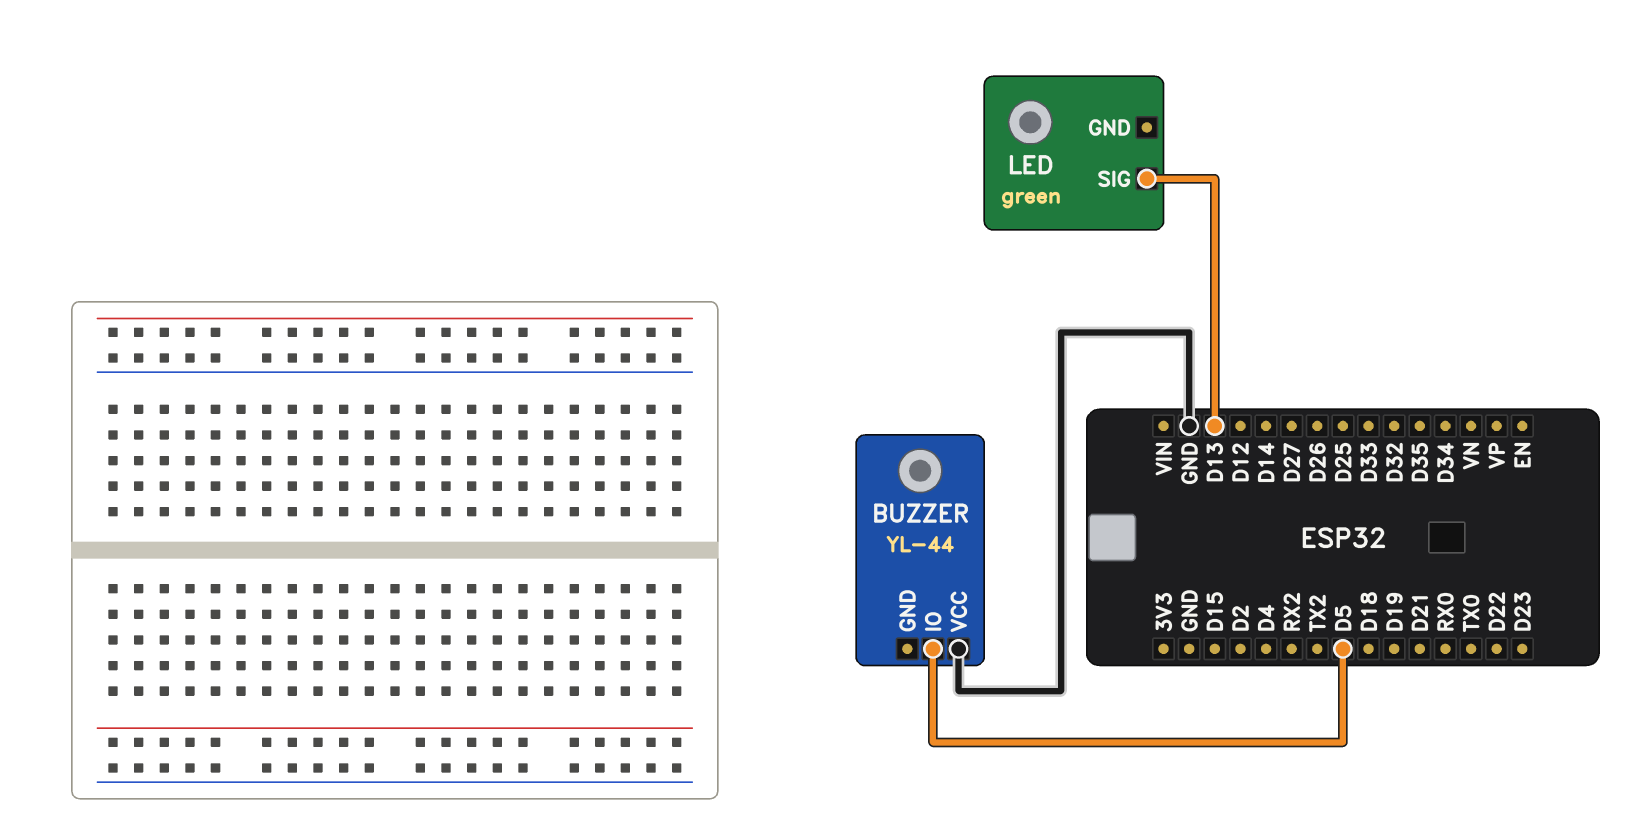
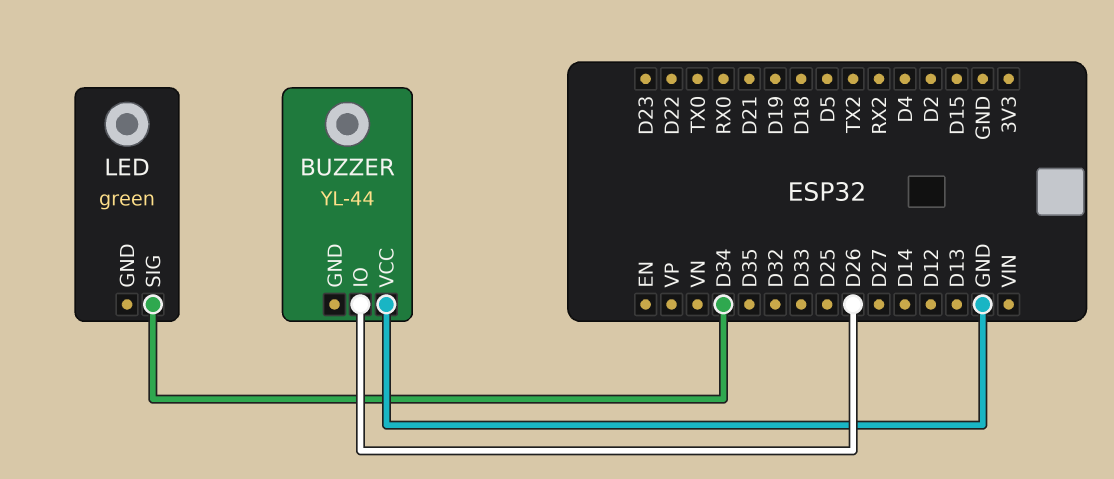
BUZZER pin IO: D5 -> D26
LED pin SIG: D13 -> D34

